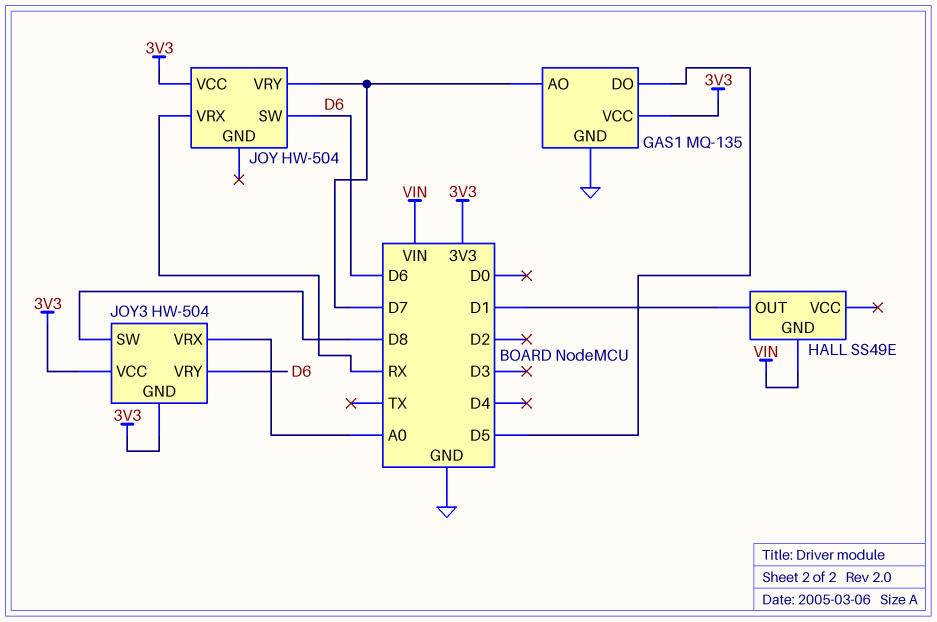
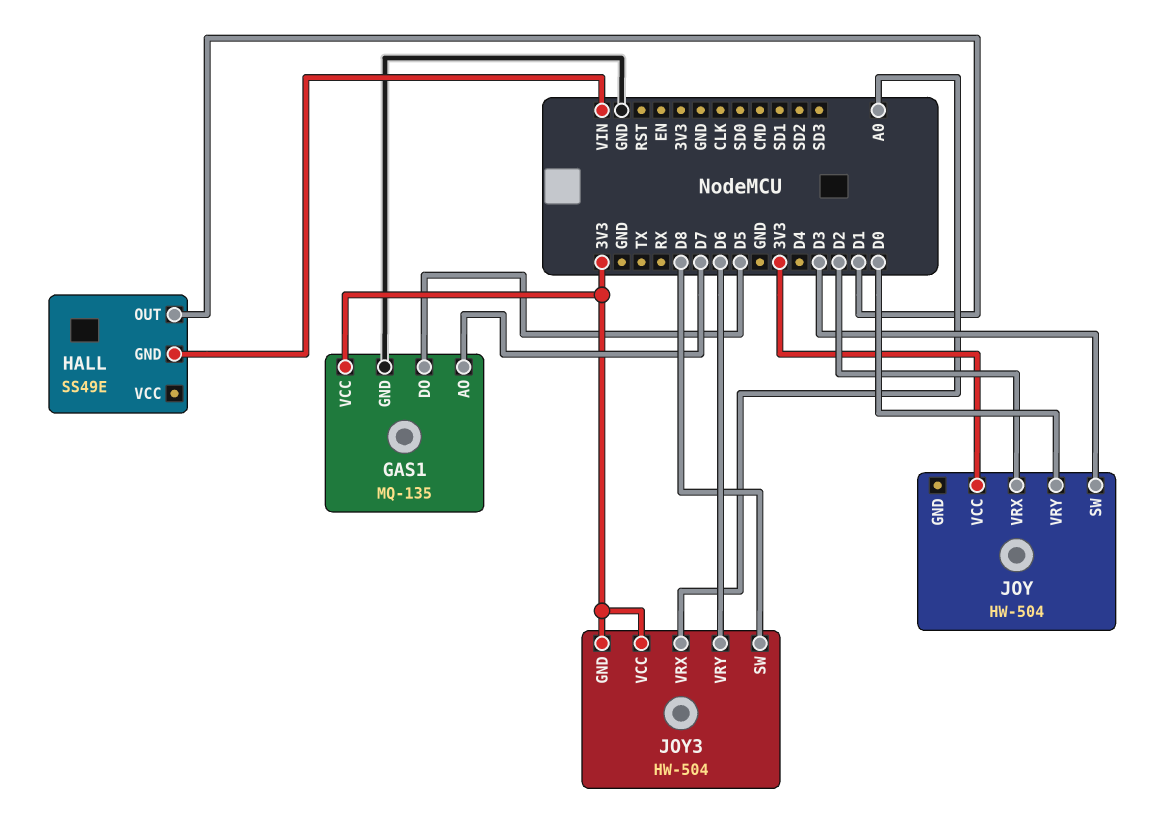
JOY pin SW: D6 -> D3
JOY pin VRX: RX -> D2
JOY pin VRY: D7 -> D0

